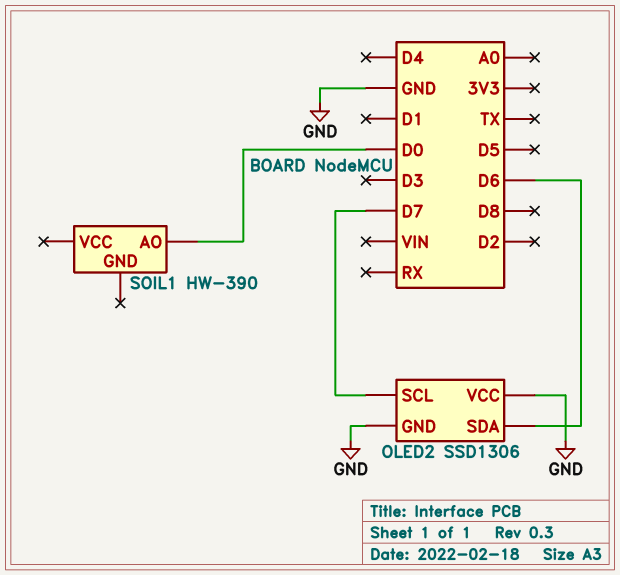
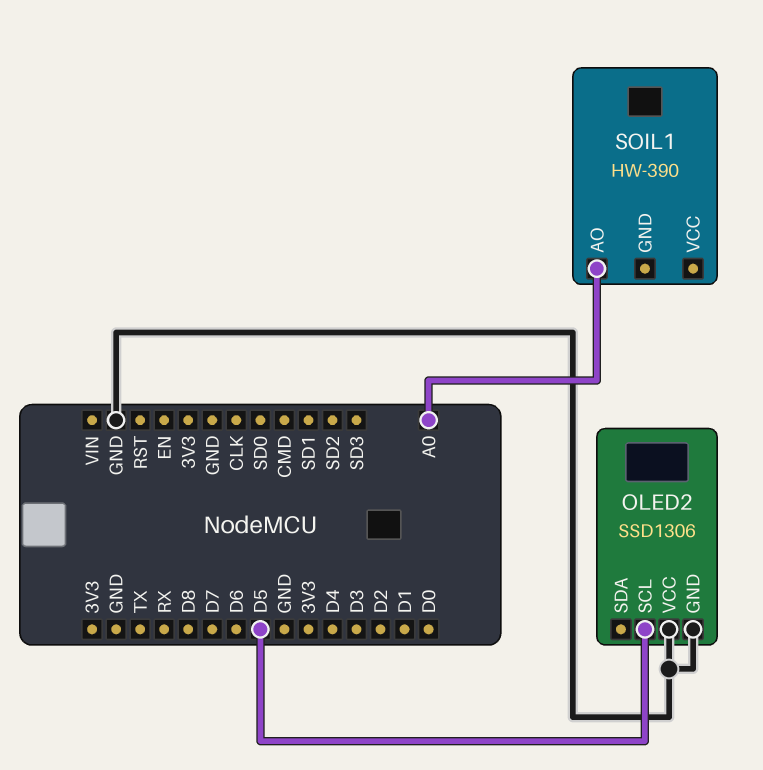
OLED2 pin SCL: D7 -> D5
OLED2 pin SDA: D6 -> none
SOIL1 pin AO: D0 -> A0

